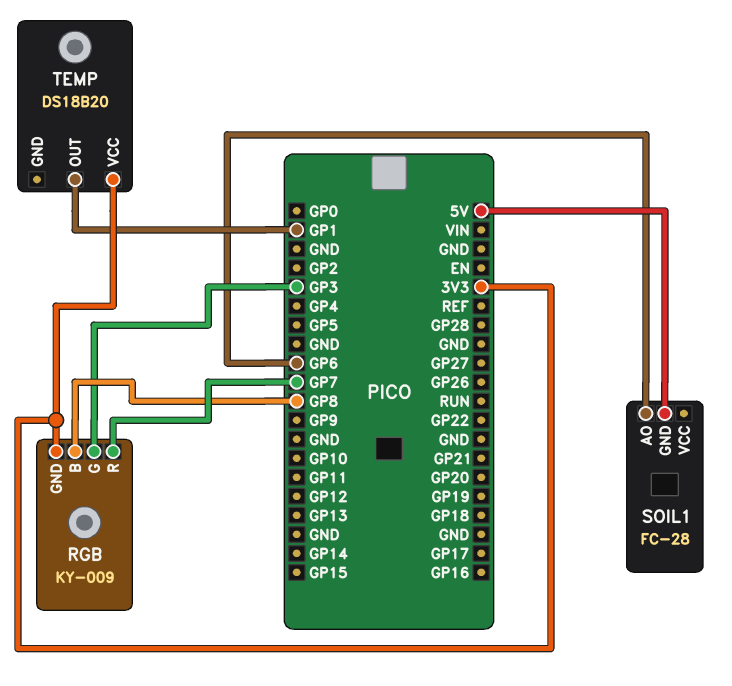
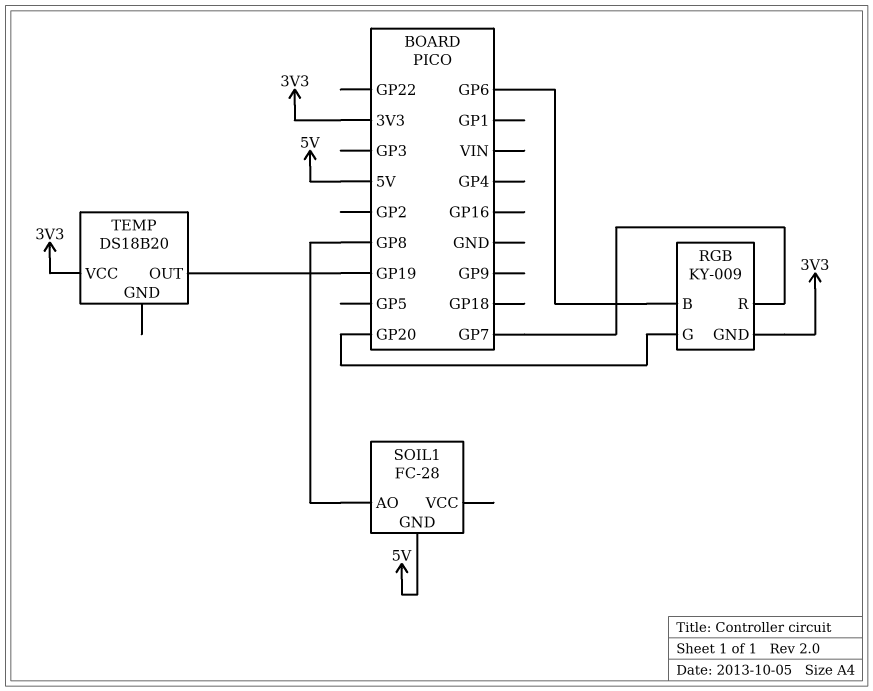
RGB pin B: GP8 -> GP6
RGB pin G: GP3 -> GP20
SOIL1 pin AO: GP6 -> GP8
TEMP pin OUT: GP1 -> GP19

